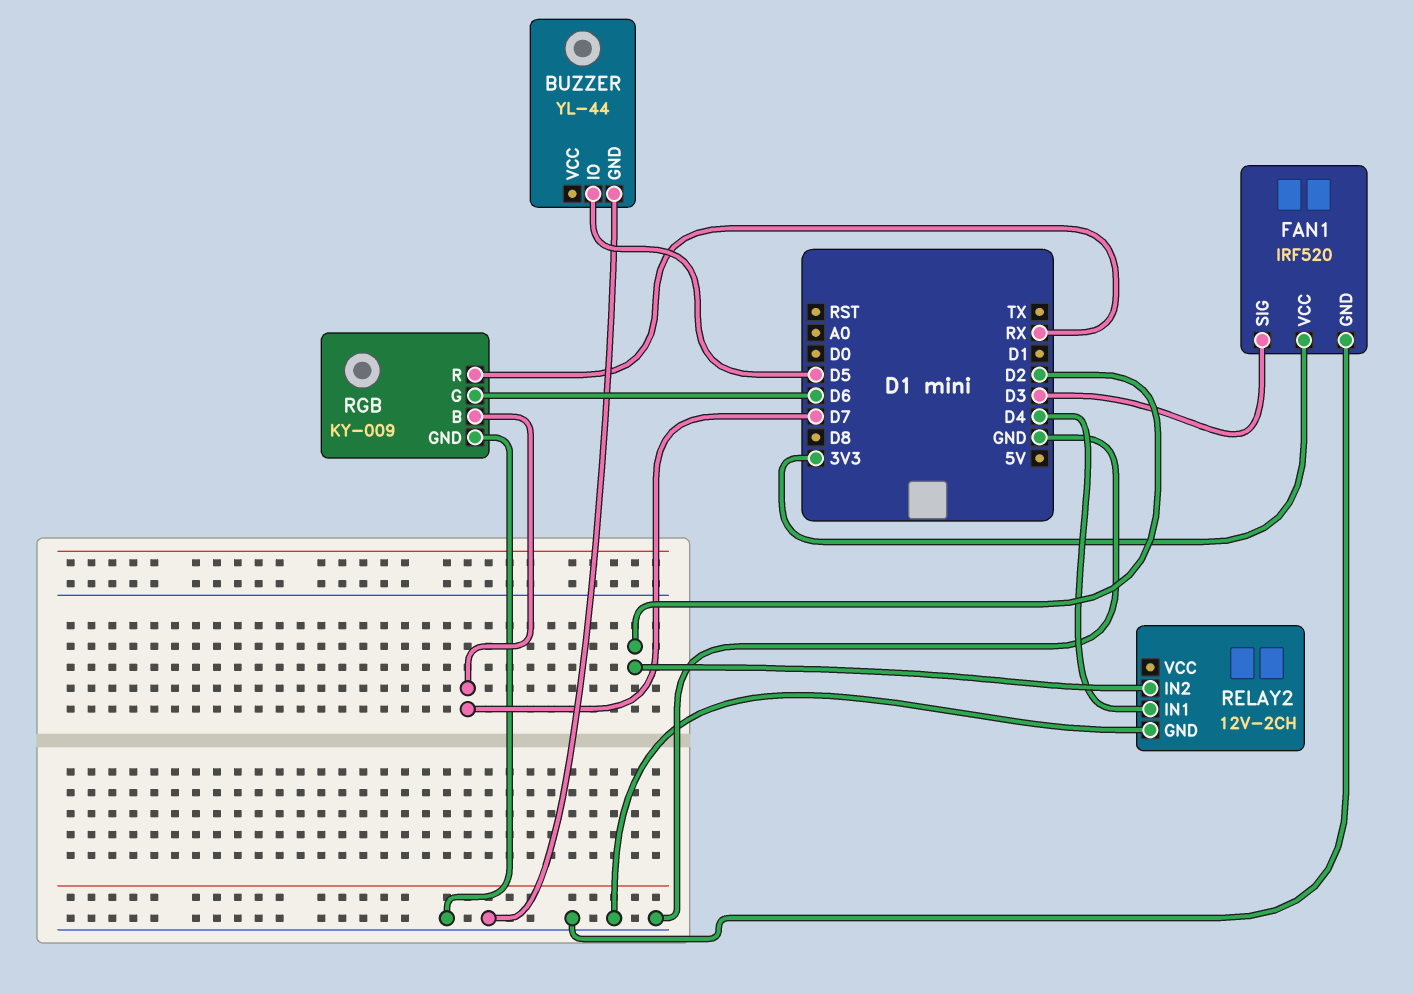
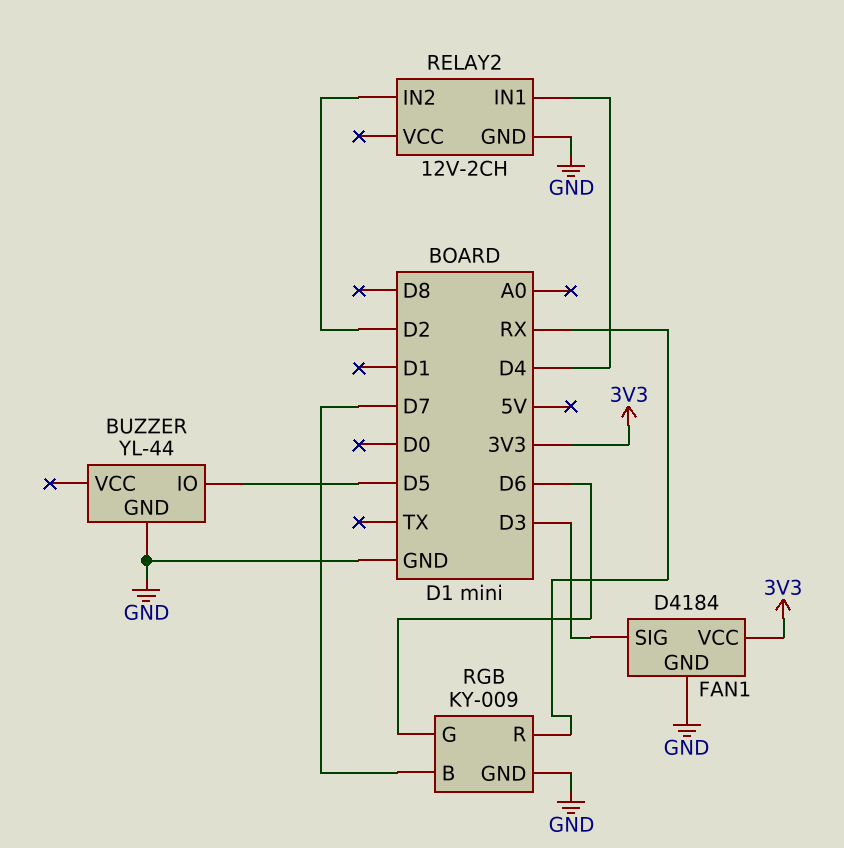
FAN1: IRF520 -> D4184

